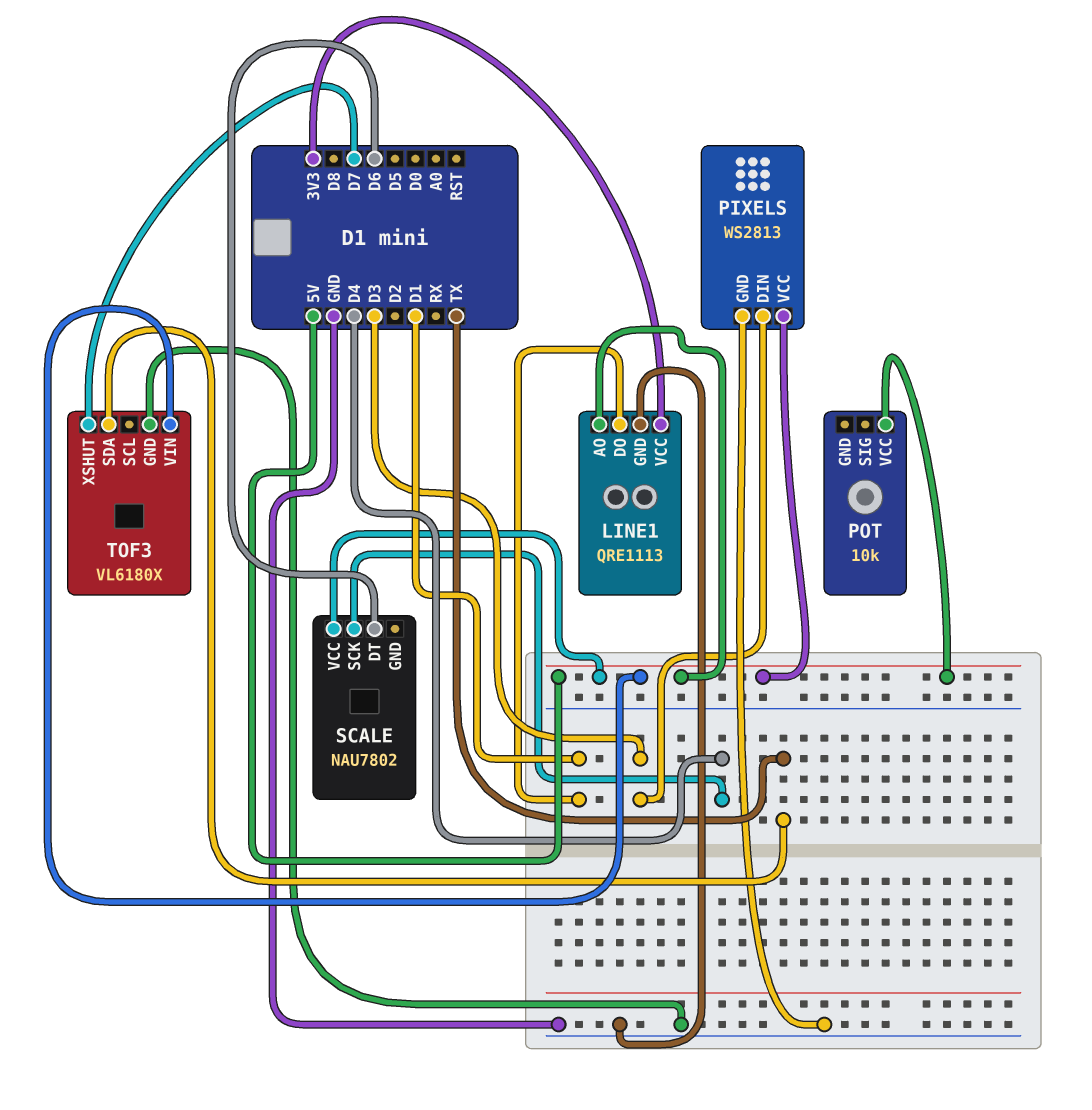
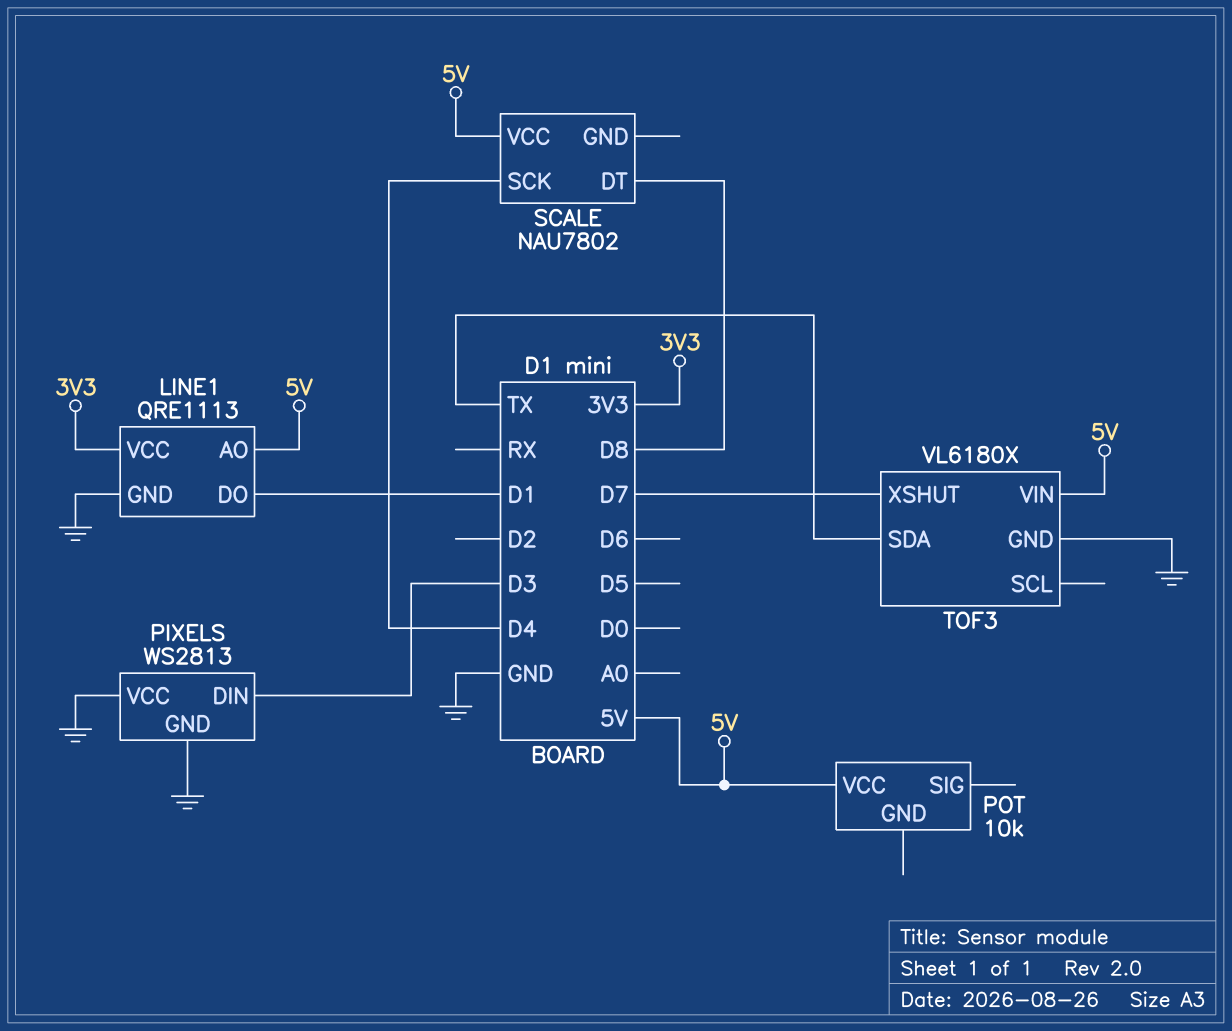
PIXELS pin VCC: 5V -> GND
SCALE pin DT: D6 -> D8

